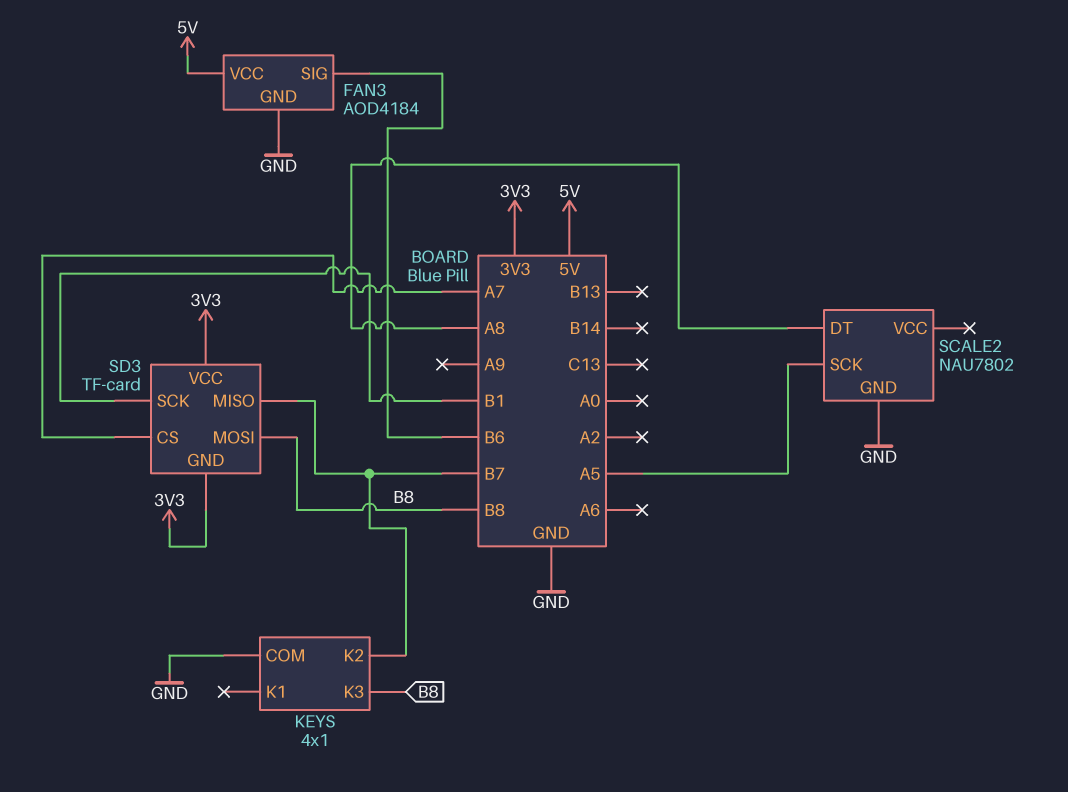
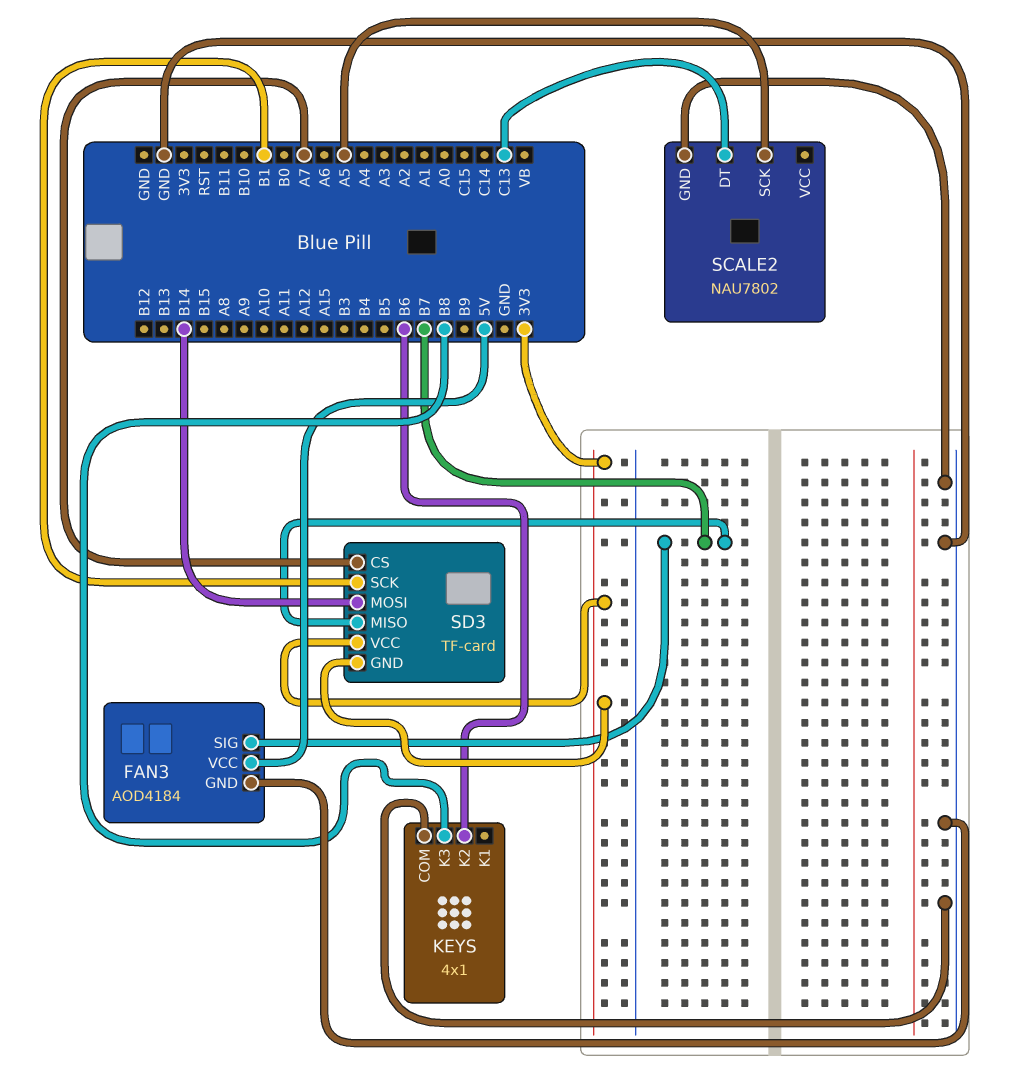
FAN3 pin SIG: B6 -> B7
KEYS pin K2: B7 -> B6
SCALE2 pin DT: A8 -> C13
SD3 pin MOSI: B8 -> B14

